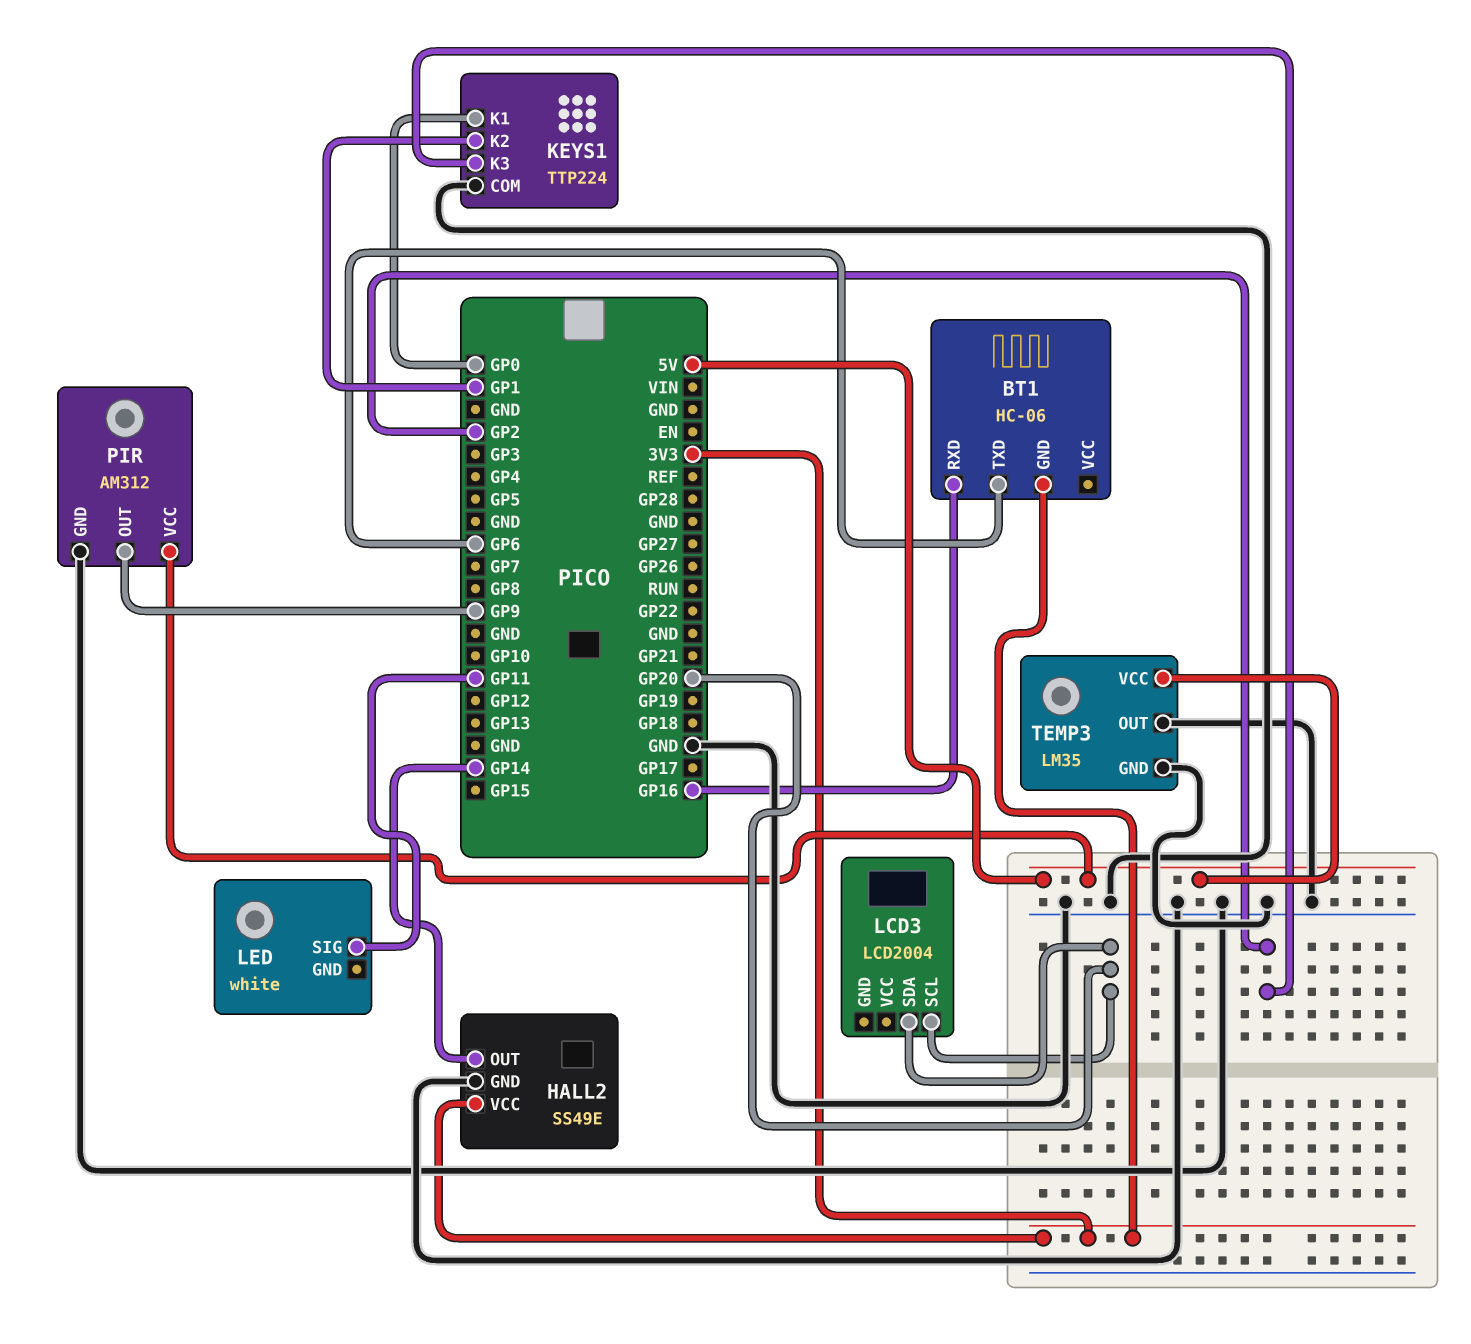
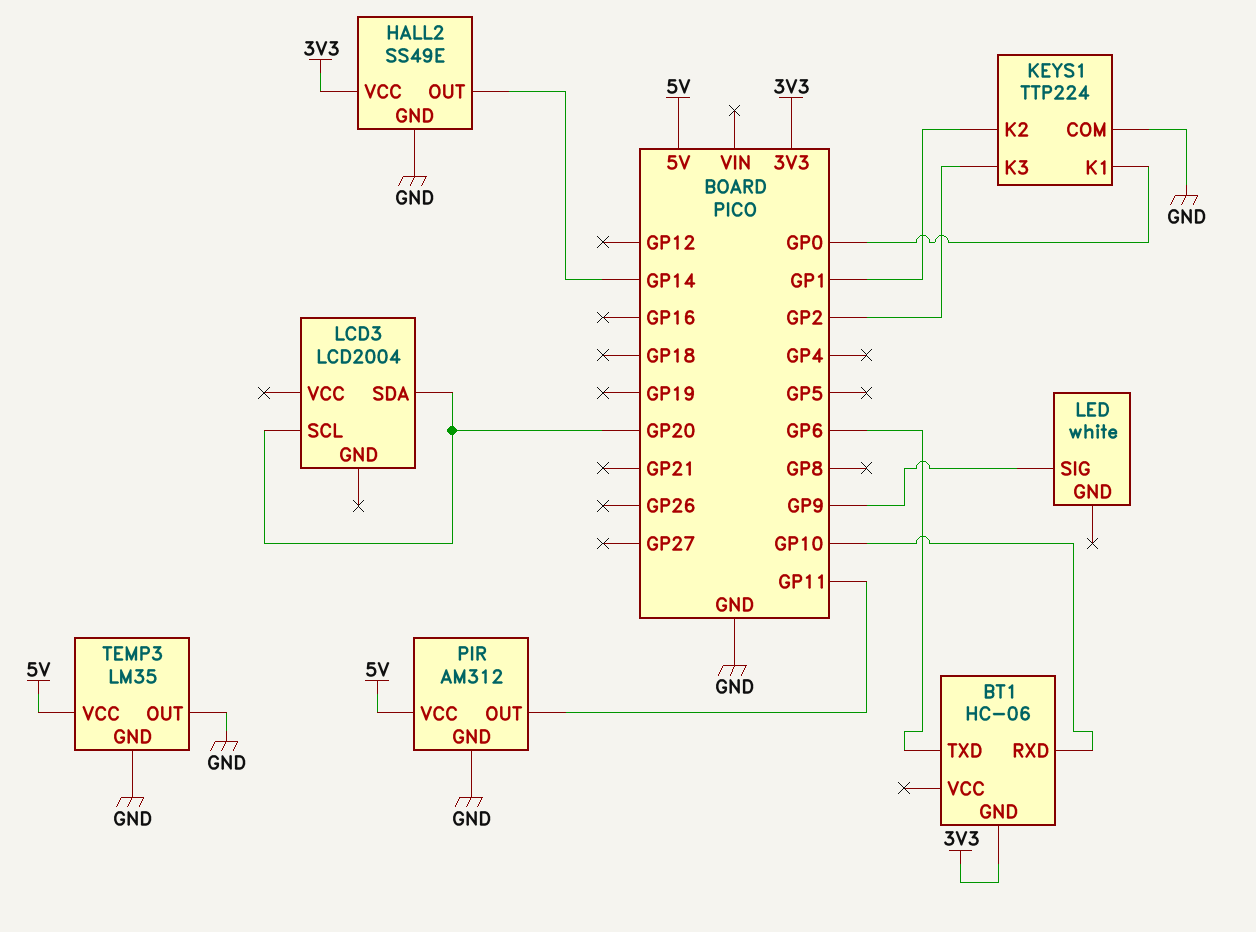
BT1 pin RXD: GP16 -> GP10
LED pin SIG: GP11 -> GP9
PIR pin OUT: GP9 -> GP11

